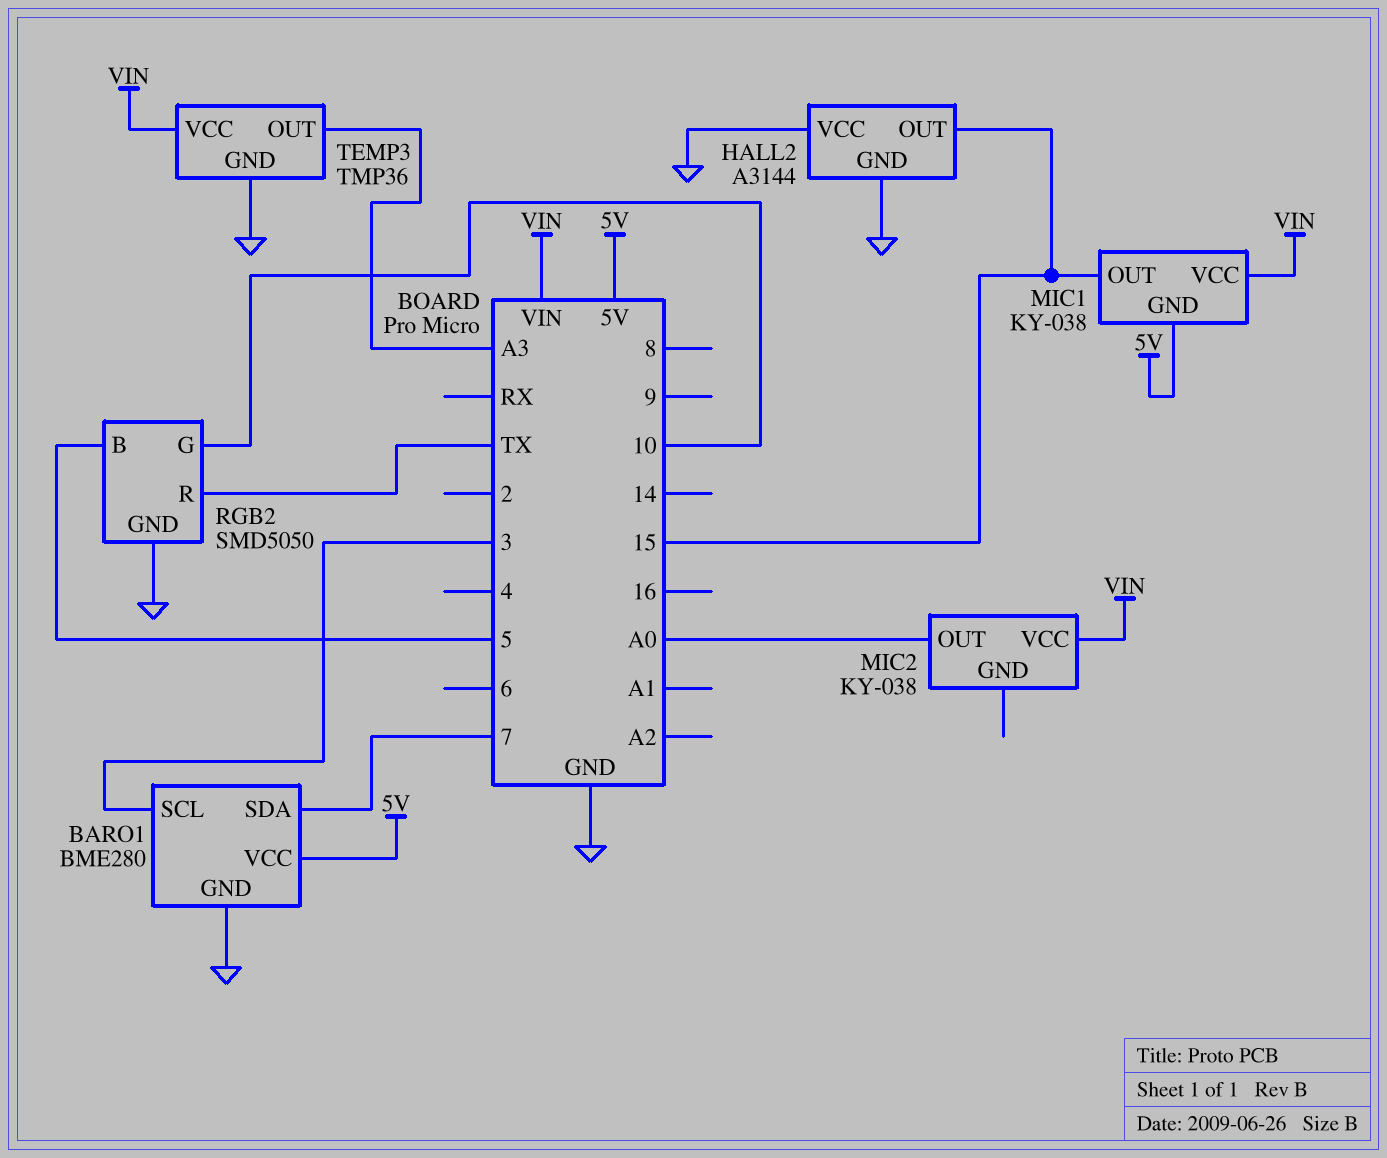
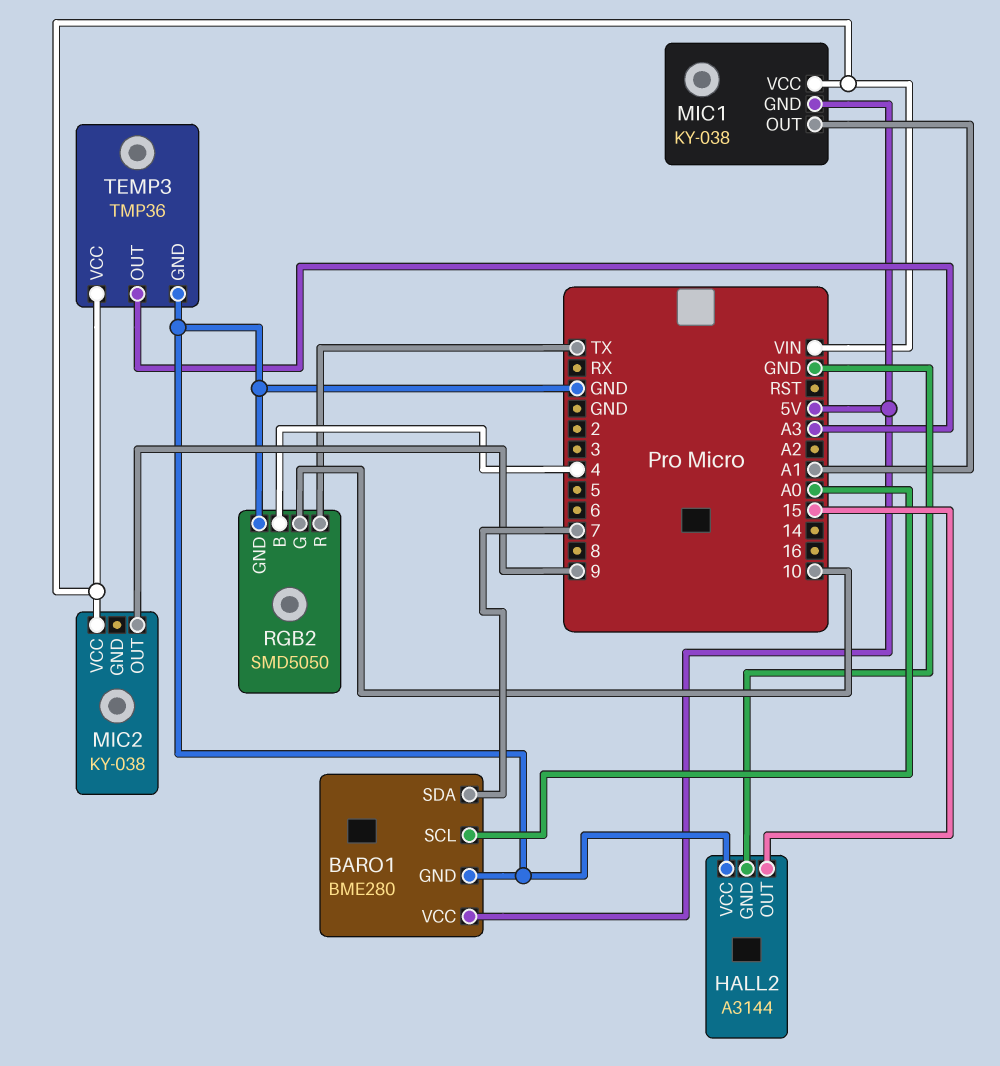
BARO1 pin SCL: 3 -> A0
MIC1 pin OUT: 15 -> A1
MIC2 pin OUT: A0 -> 9
RGB2 pin B: 5 -> 4

